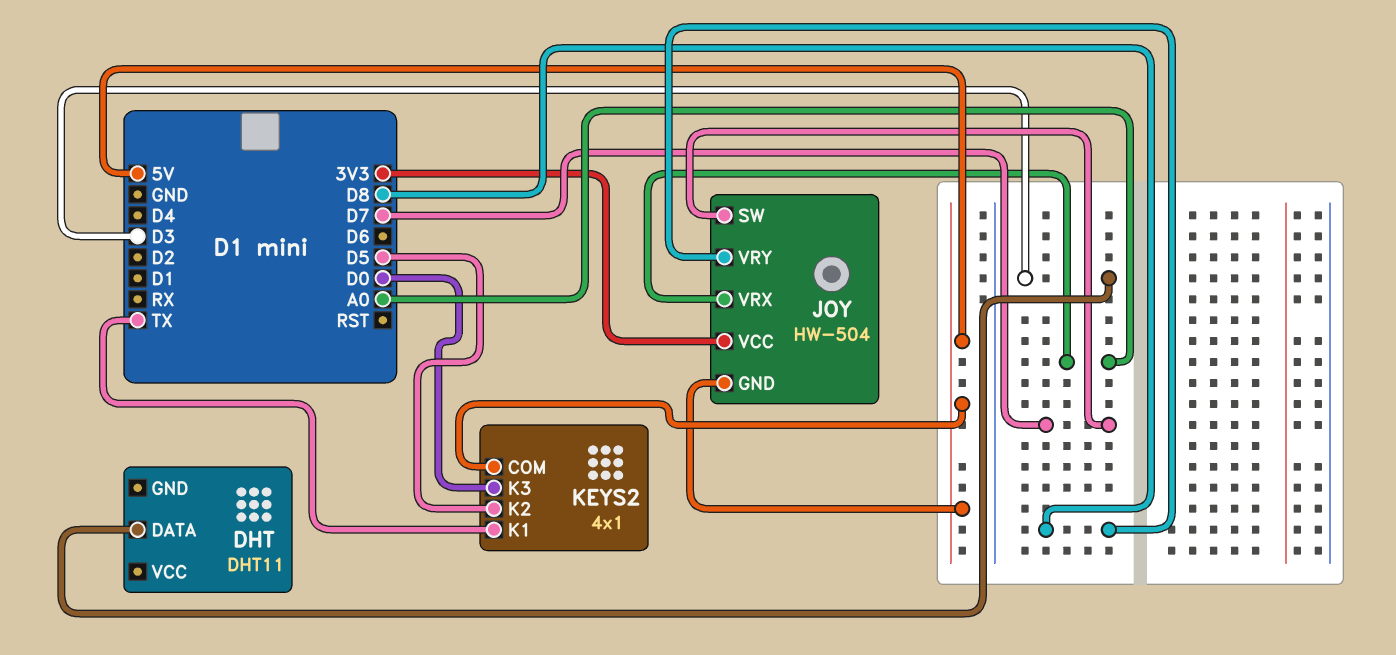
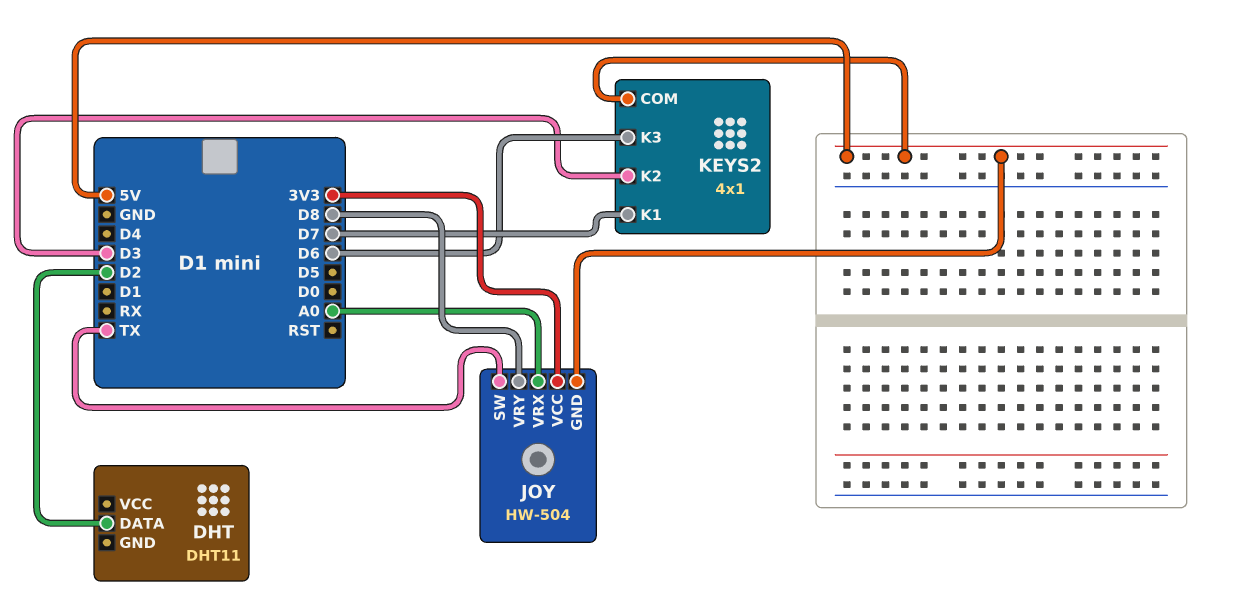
DHT pin DATA: D3 -> D2
JOY pin SW: D7 -> TX
KEYS2 pin K1: TX -> D7
KEYS2 pin K2: D5 -> D3
KEYS2 pin K3: D0 -> D6

